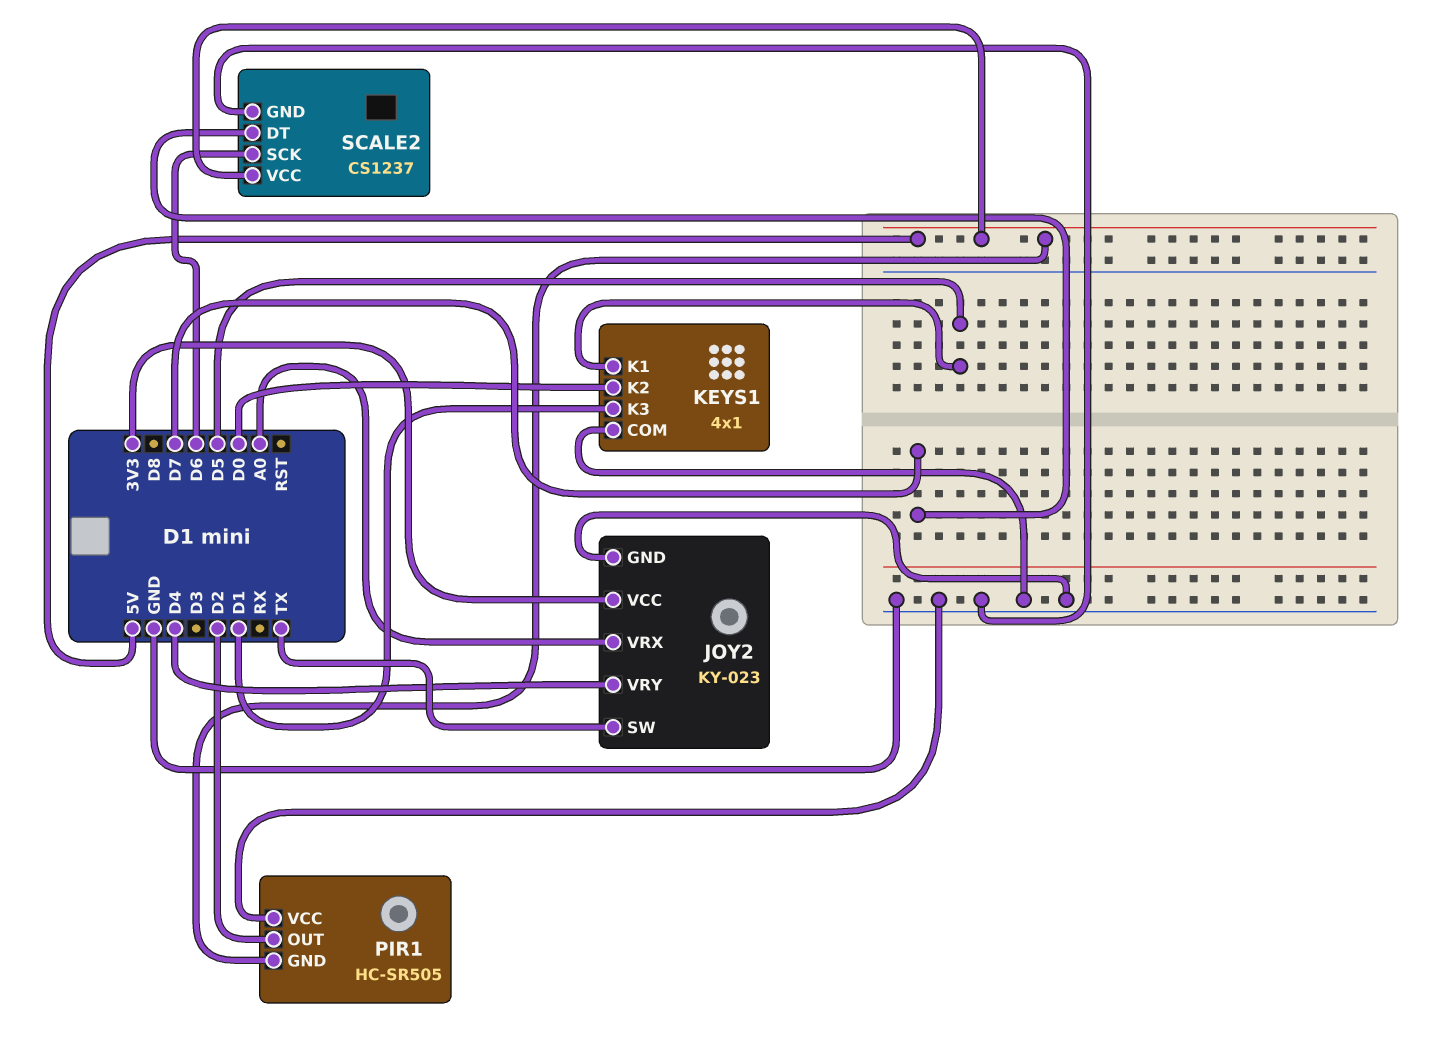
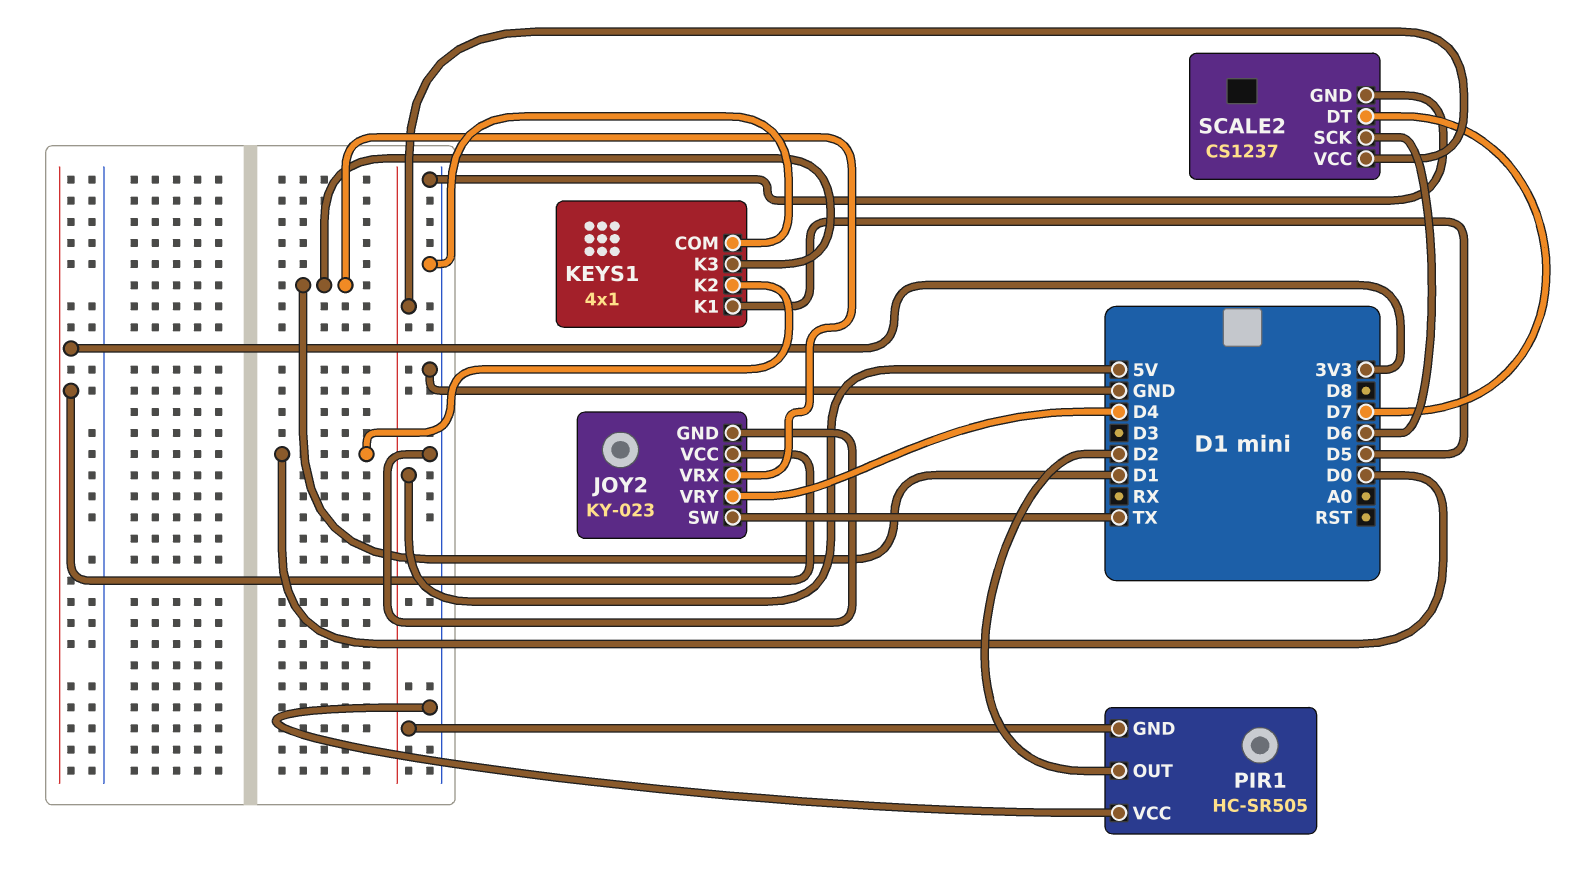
JOY2 pin VRX: A0 -> D1

